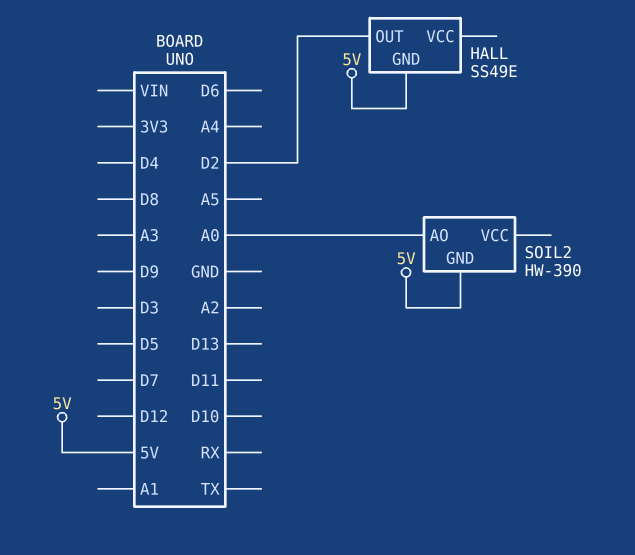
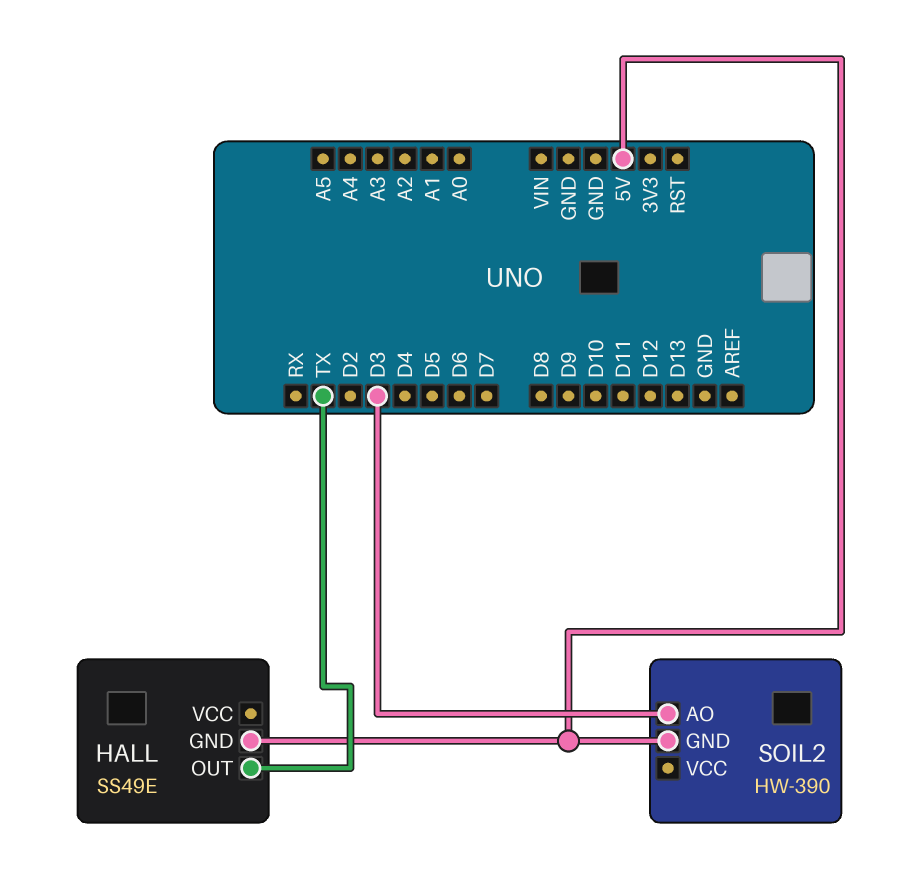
HALL pin OUT: D2 -> TX
SOIL2 pin AO: A0 -> D3

